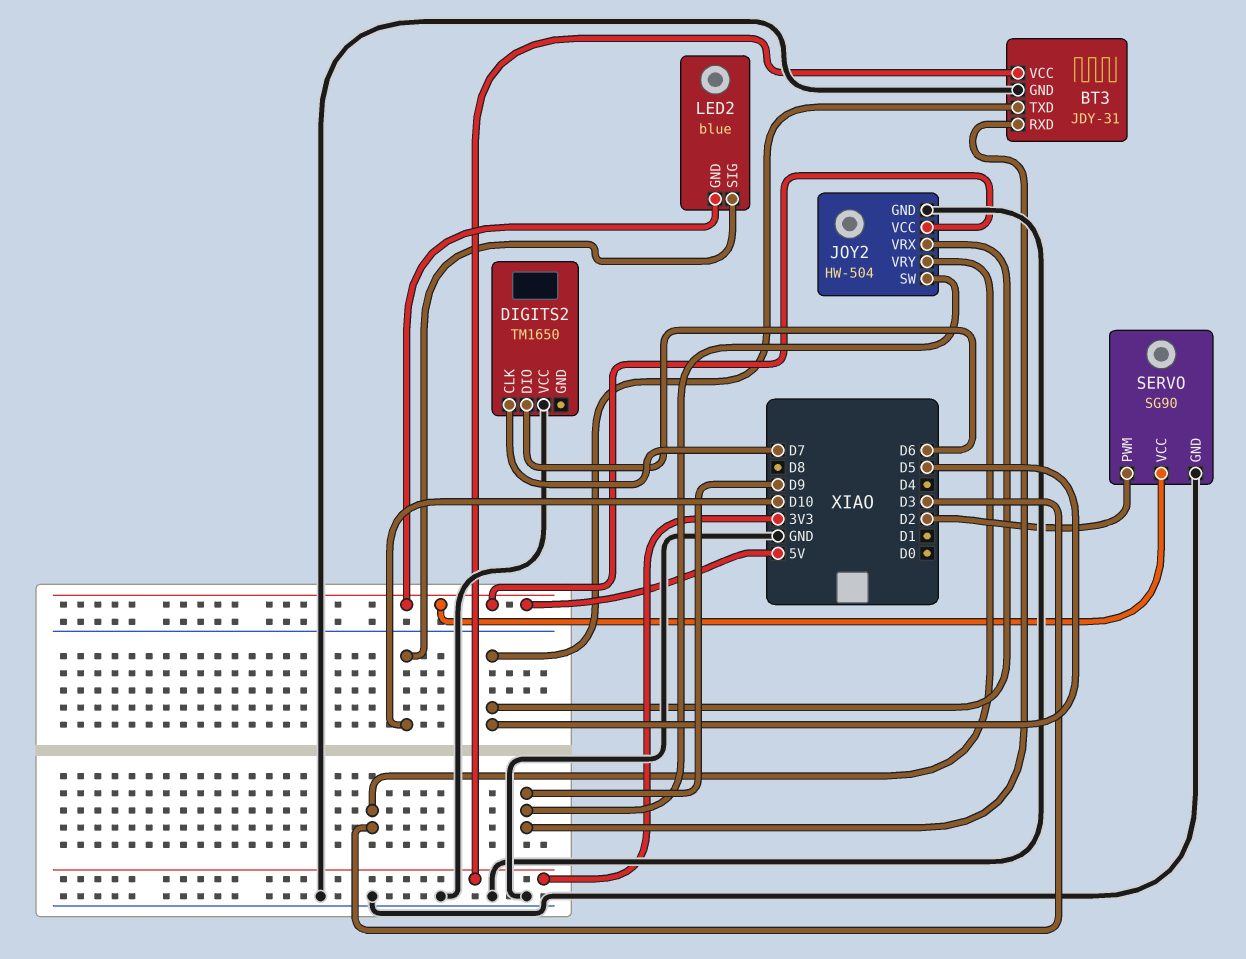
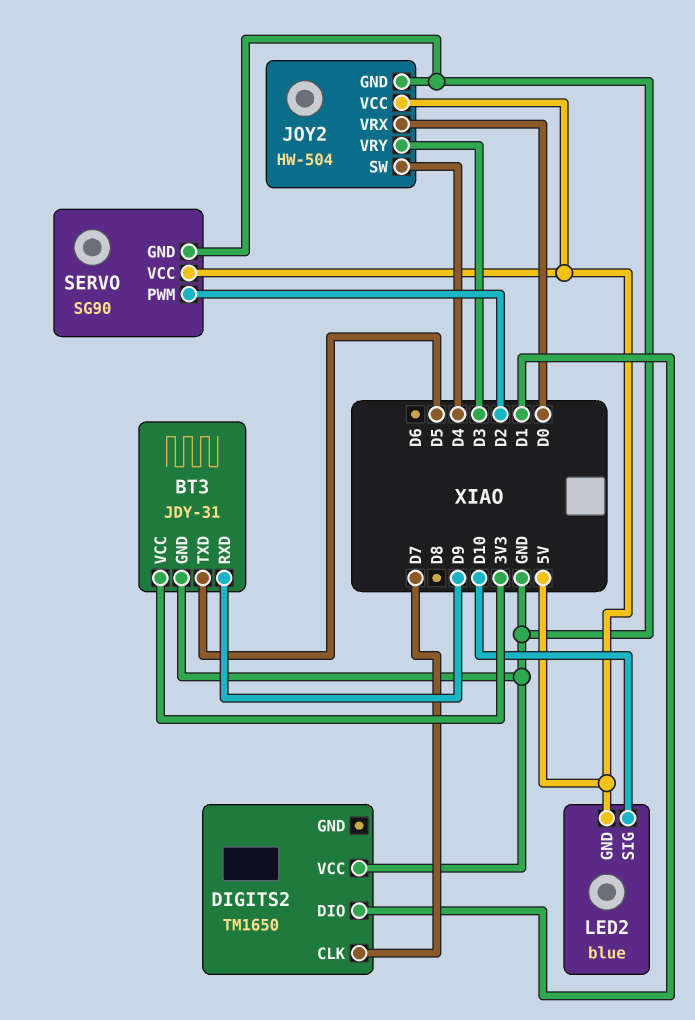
DIGITS2 pin DIO: D6 -> D1
JOY2 pin SW: D9 -> D4
JOY2 pin VRX: D5 -> D0

